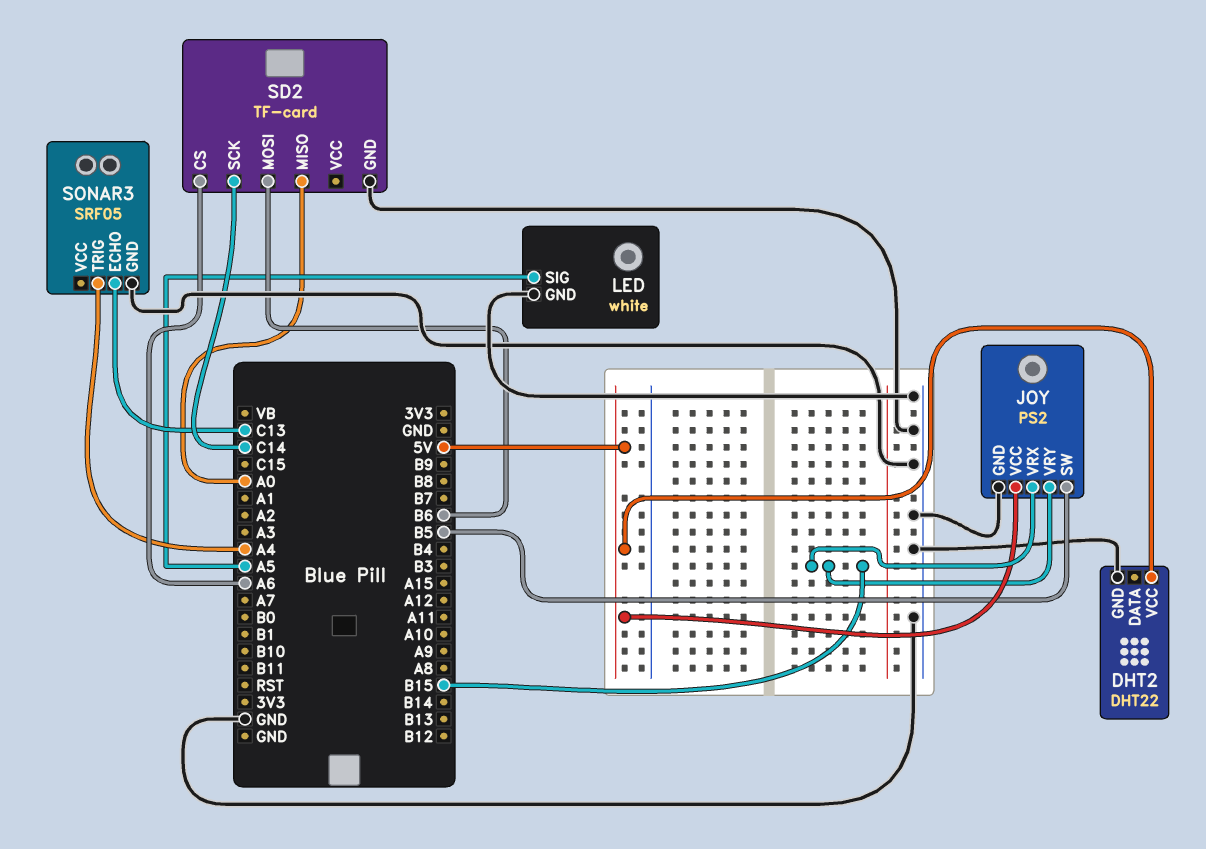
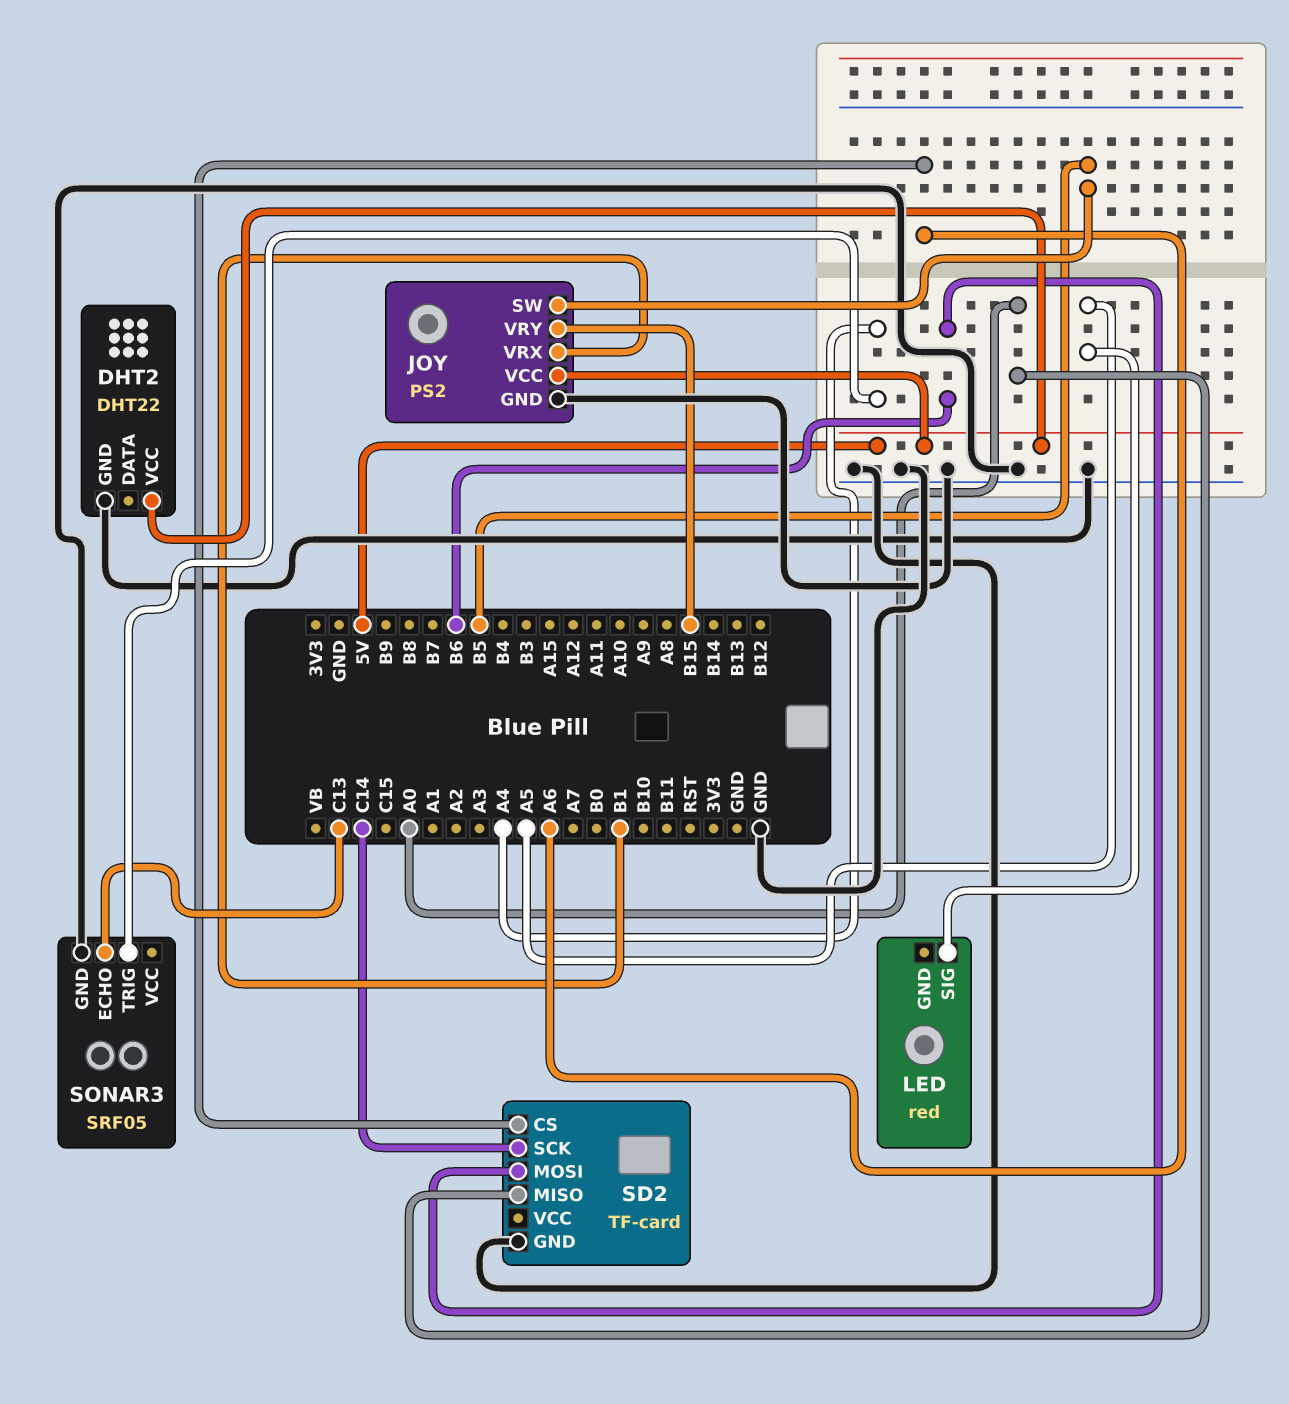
JOY pin VRX: B15 -> B1
LED: white -> red
LED pin GND: GND -> none

